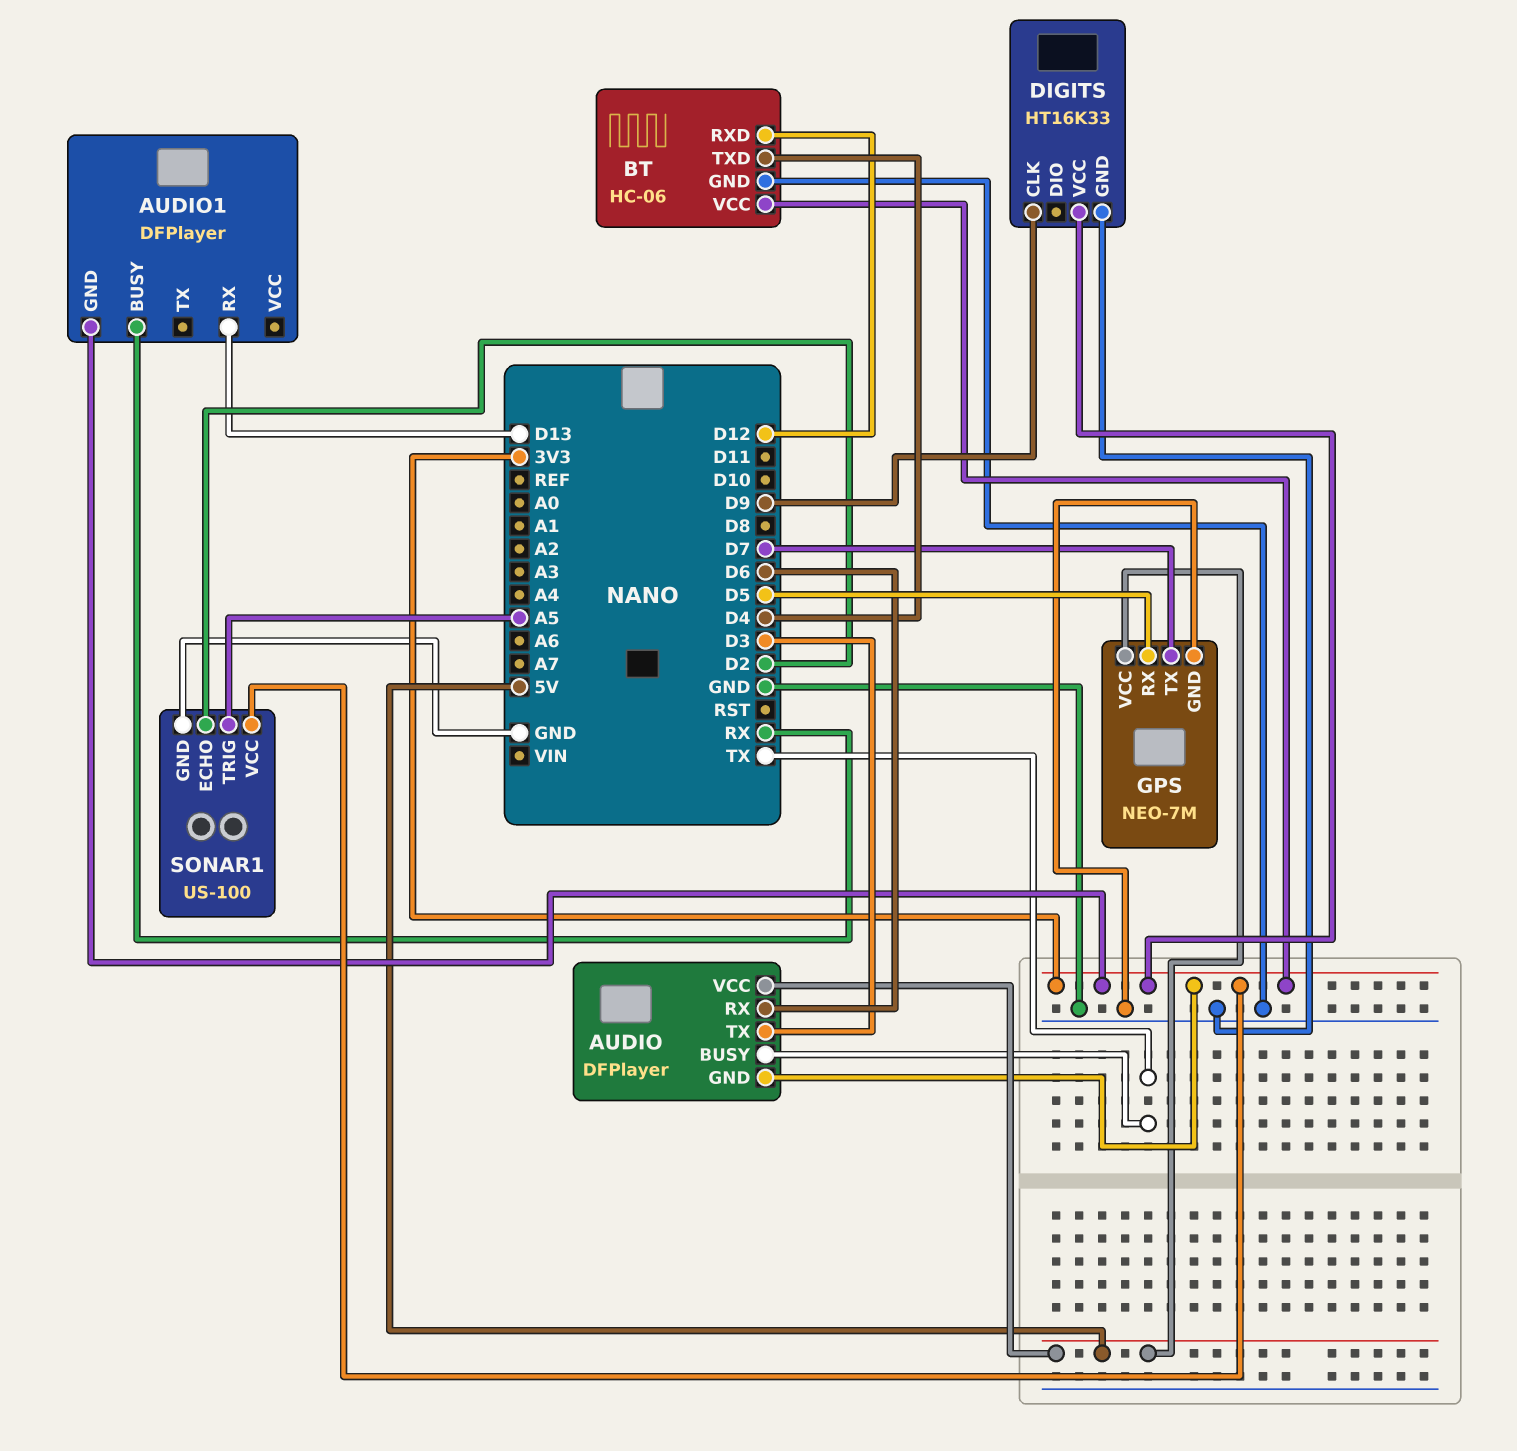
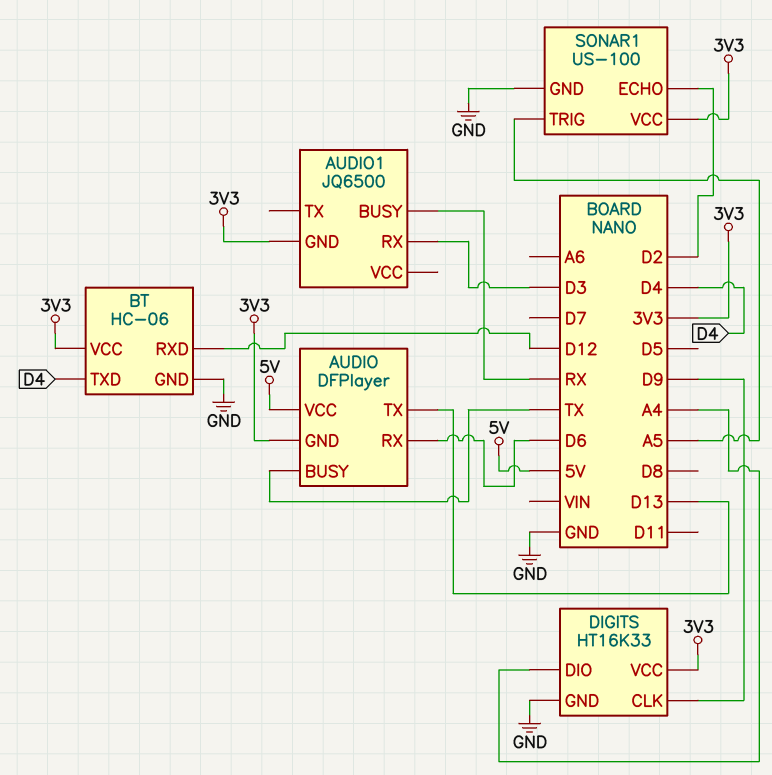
AUDIO pin TX: D3 -> D13
AUDIO1: DFPlayer -> JQ6500
AUDIO1 pin RX: D13 -> D3
DIGITS pin DIO: none -> A4
GPS: NEO-7M -> none
GPS pin GND: GND -> none
GPS pin RX: D5 -> none
GPS pin TX: D7 -> none
GPS pin VCC: 5V -> none

